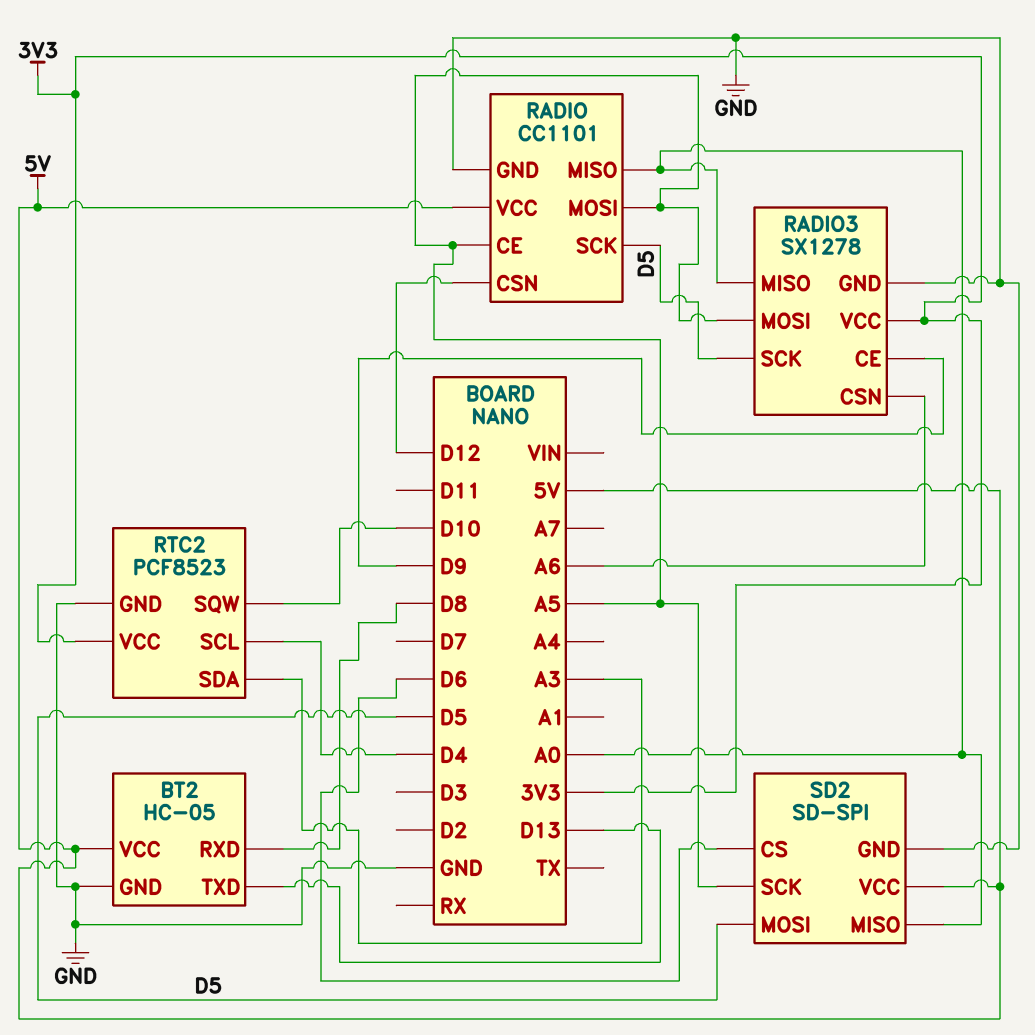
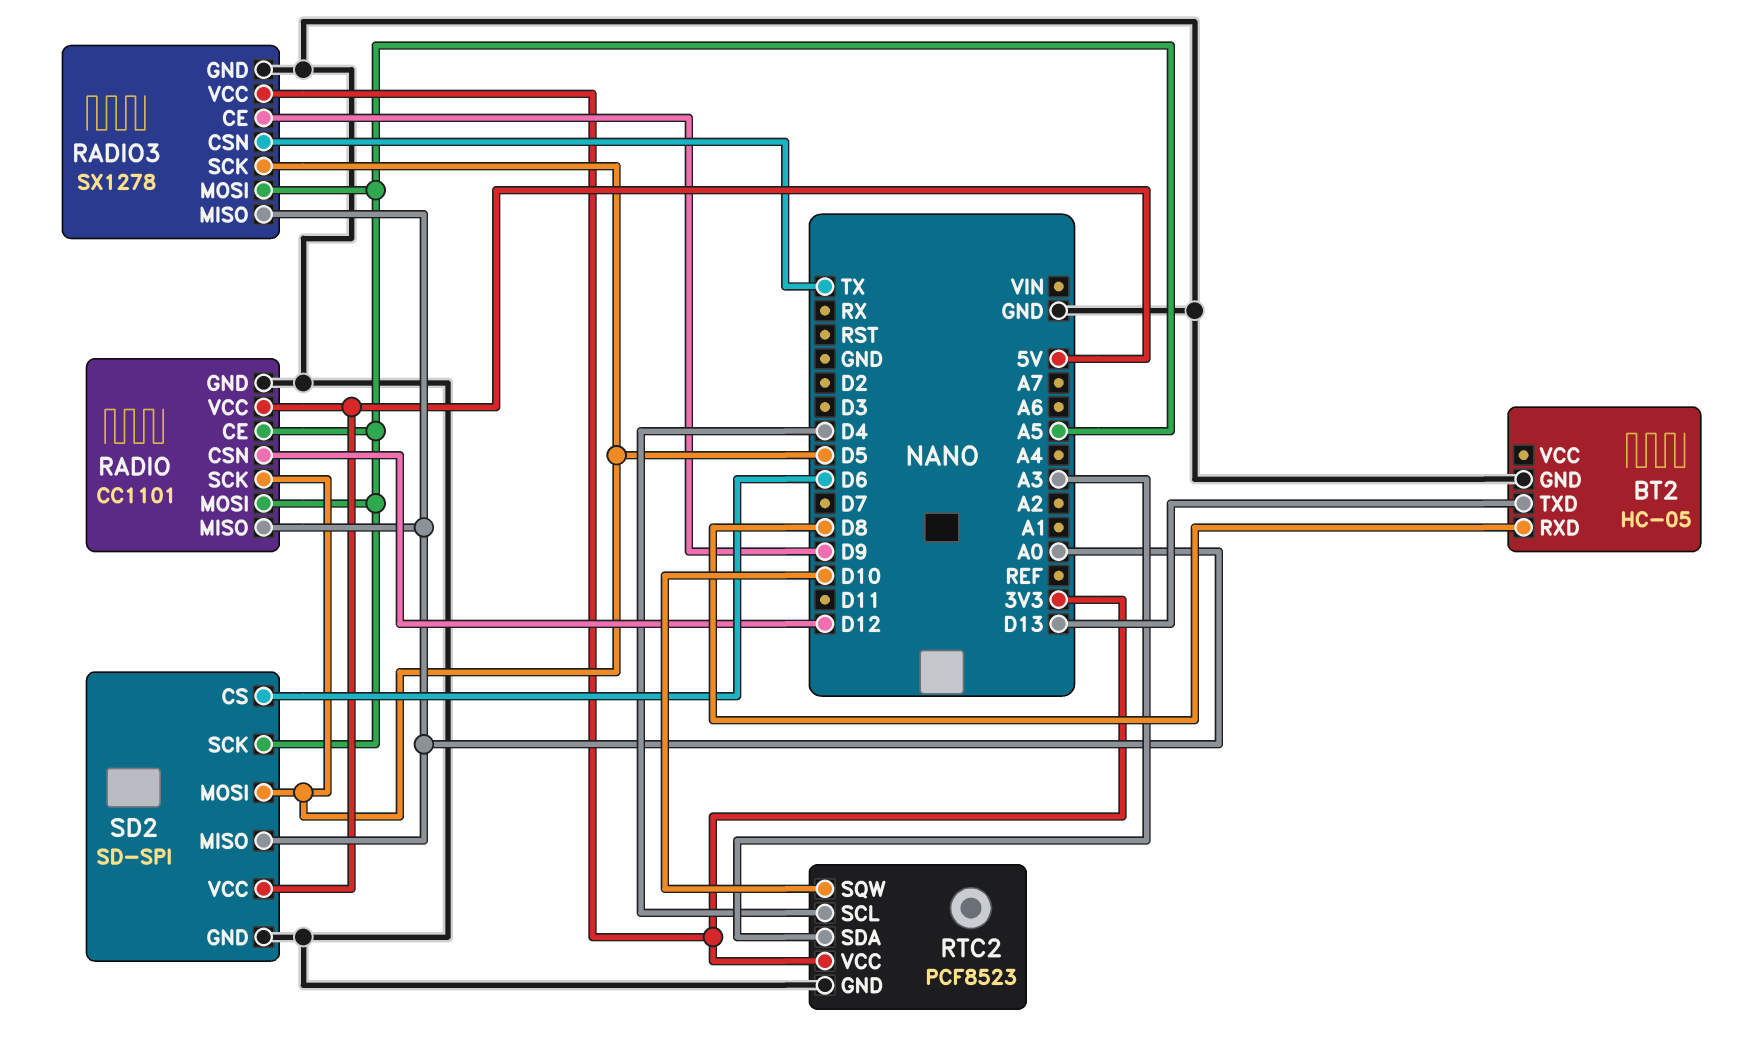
BT2 pin VCC: 5V -> none
RADIO3 pin CSN: A6 -> TX

